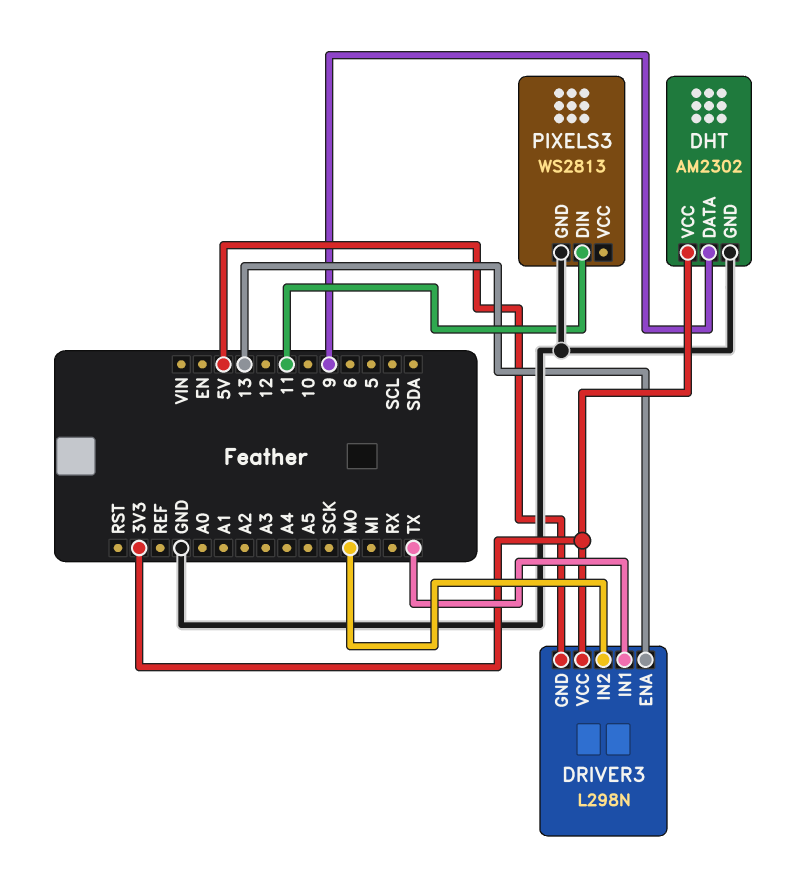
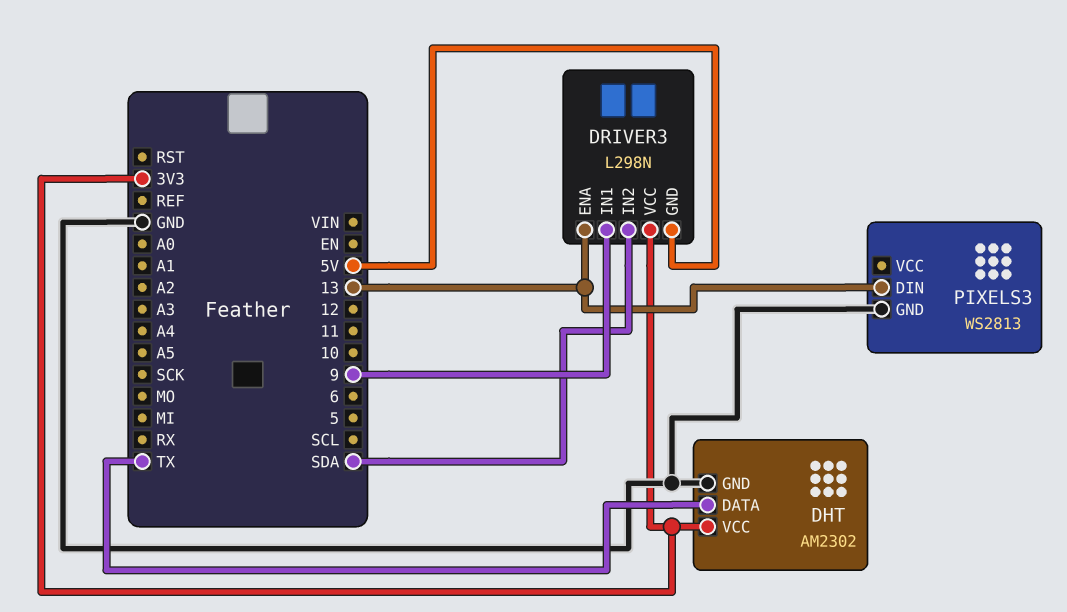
DHT pin DATA: 9 -> TX
DRIVER3 pin IN1: TX -> 9
DRIVER3 pin IN2: MO -> SDA
PIXELS3 pin DIN: 11 -> 13

